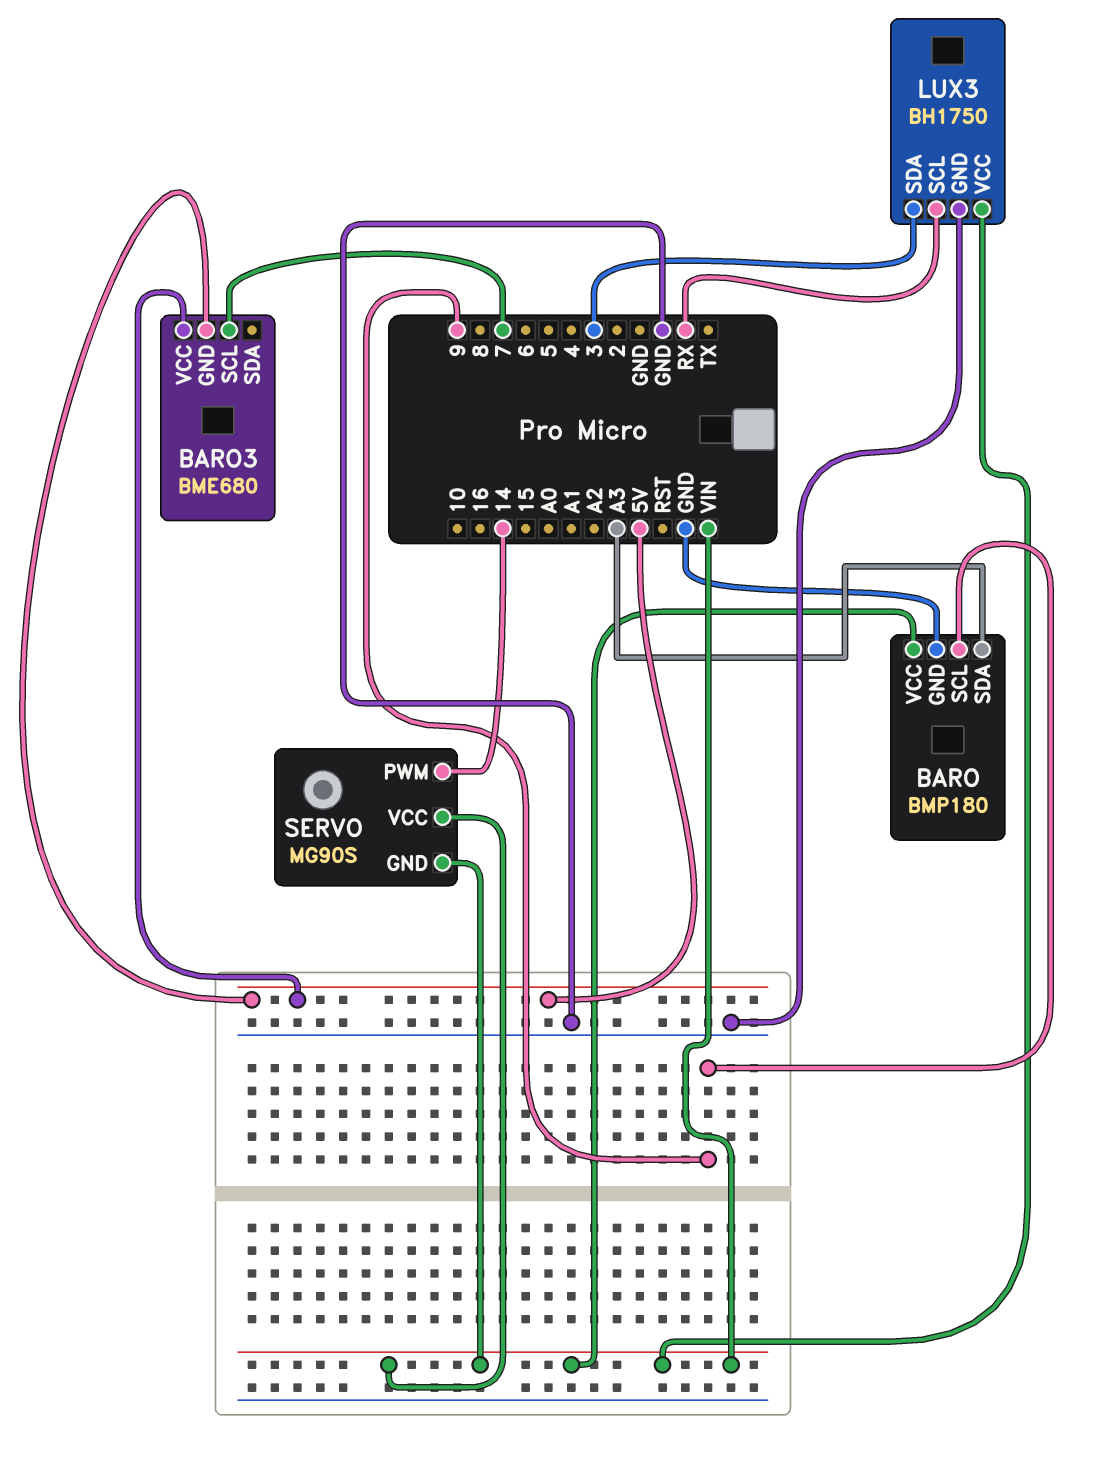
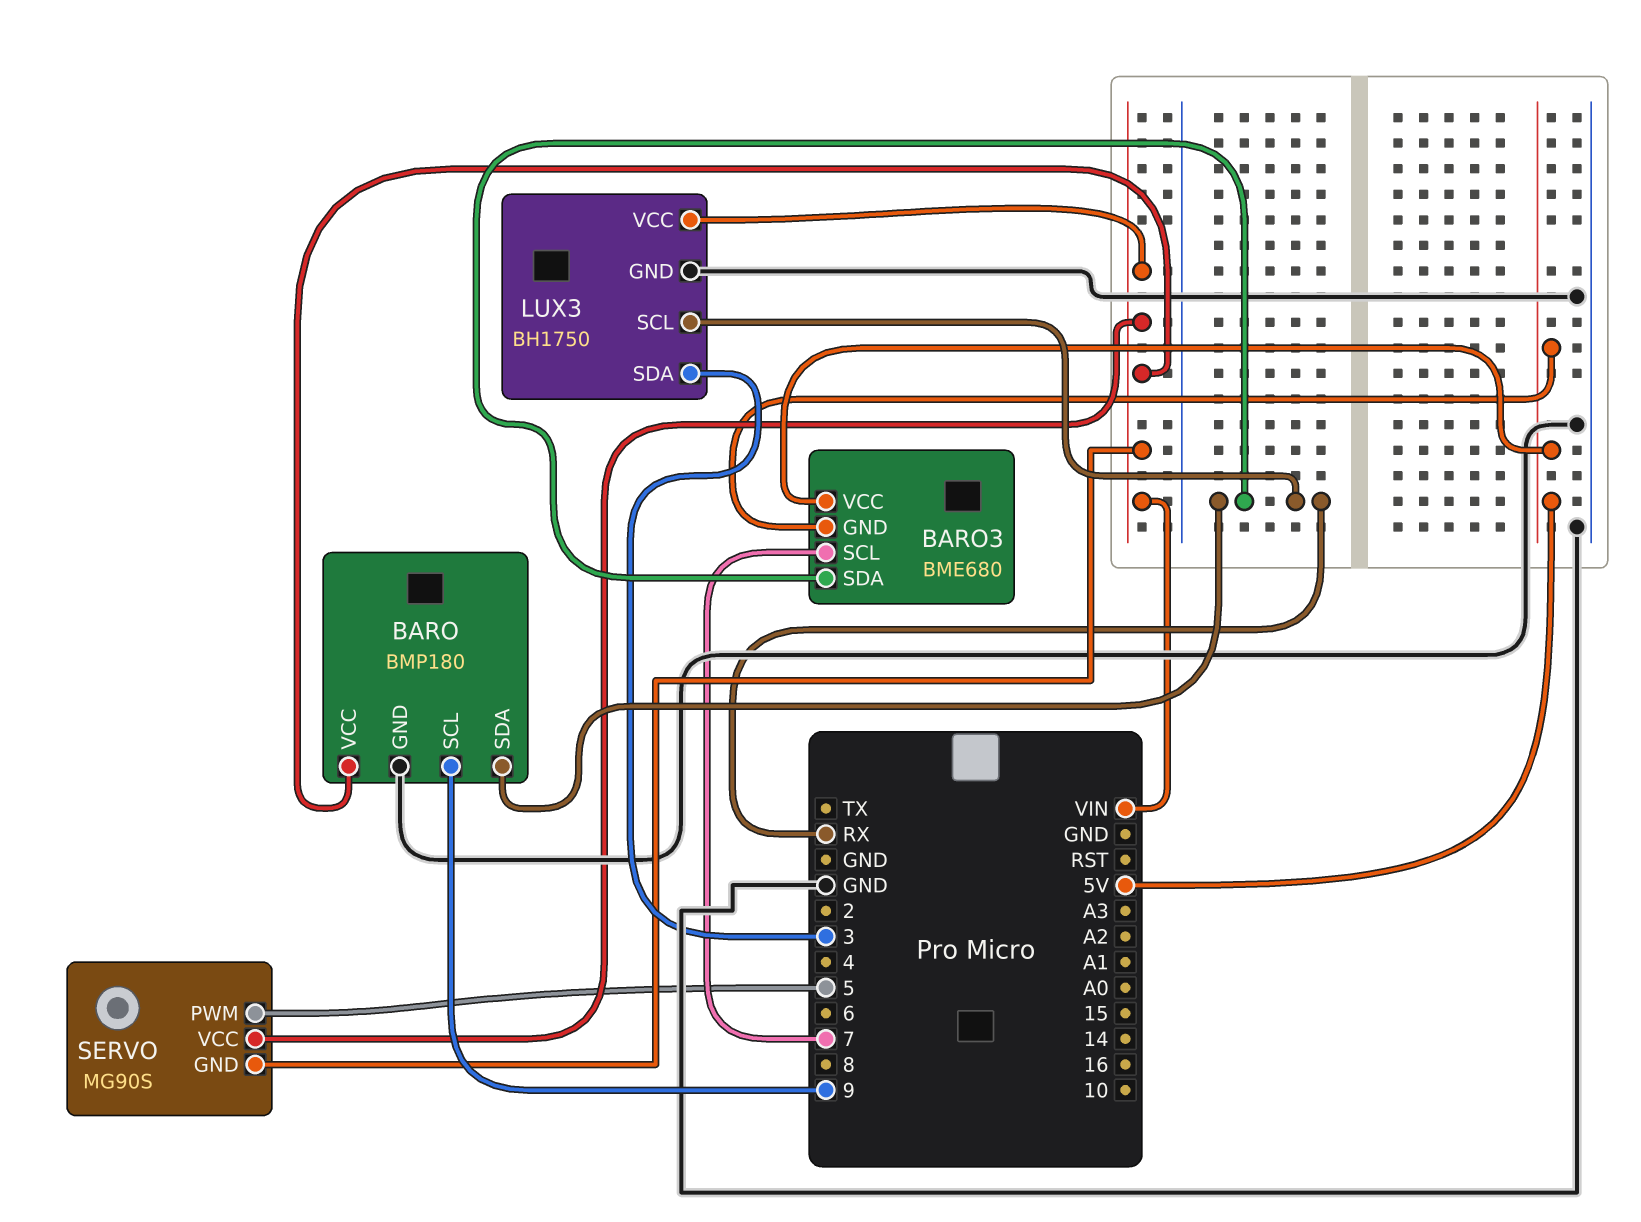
BARO pin SDA: A3 -> RX
BARO3 pin SDA: none -> RX
SERVO pin PWM: 14 -> 5

